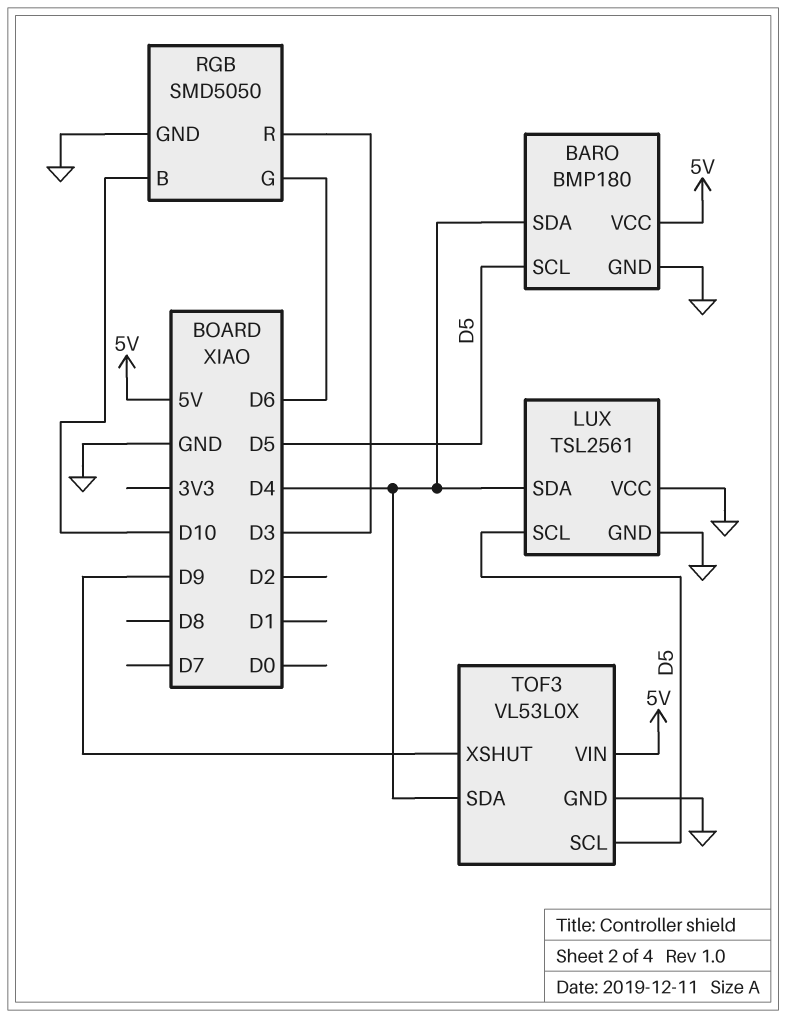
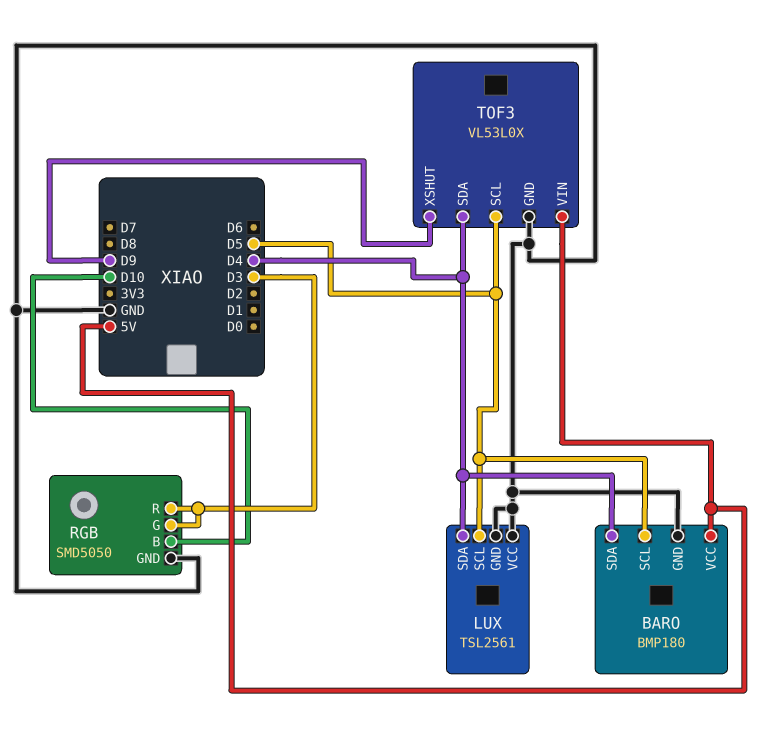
RGB pin G: D6 -> D3

